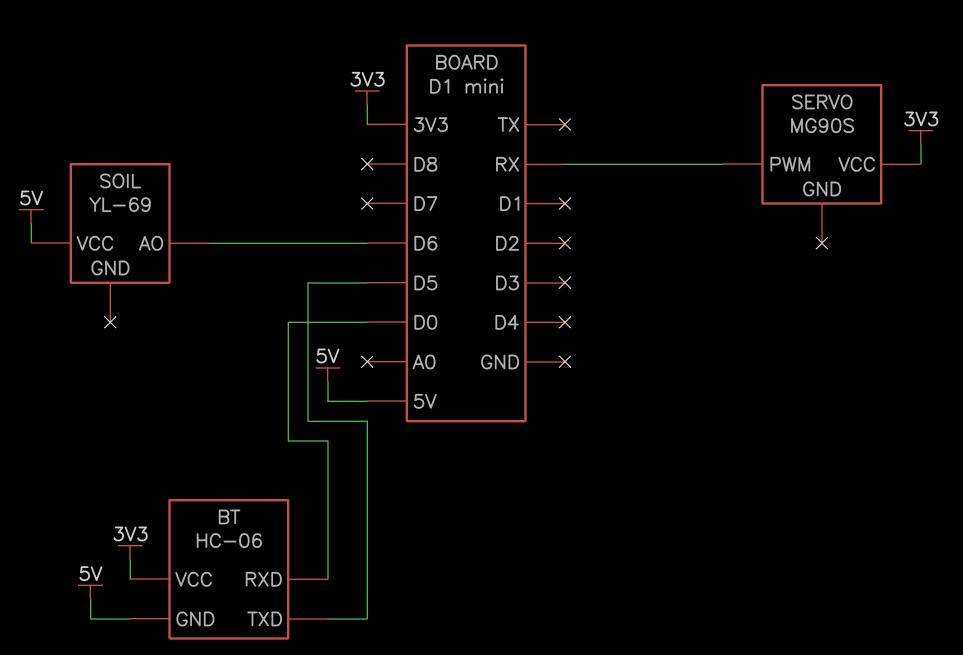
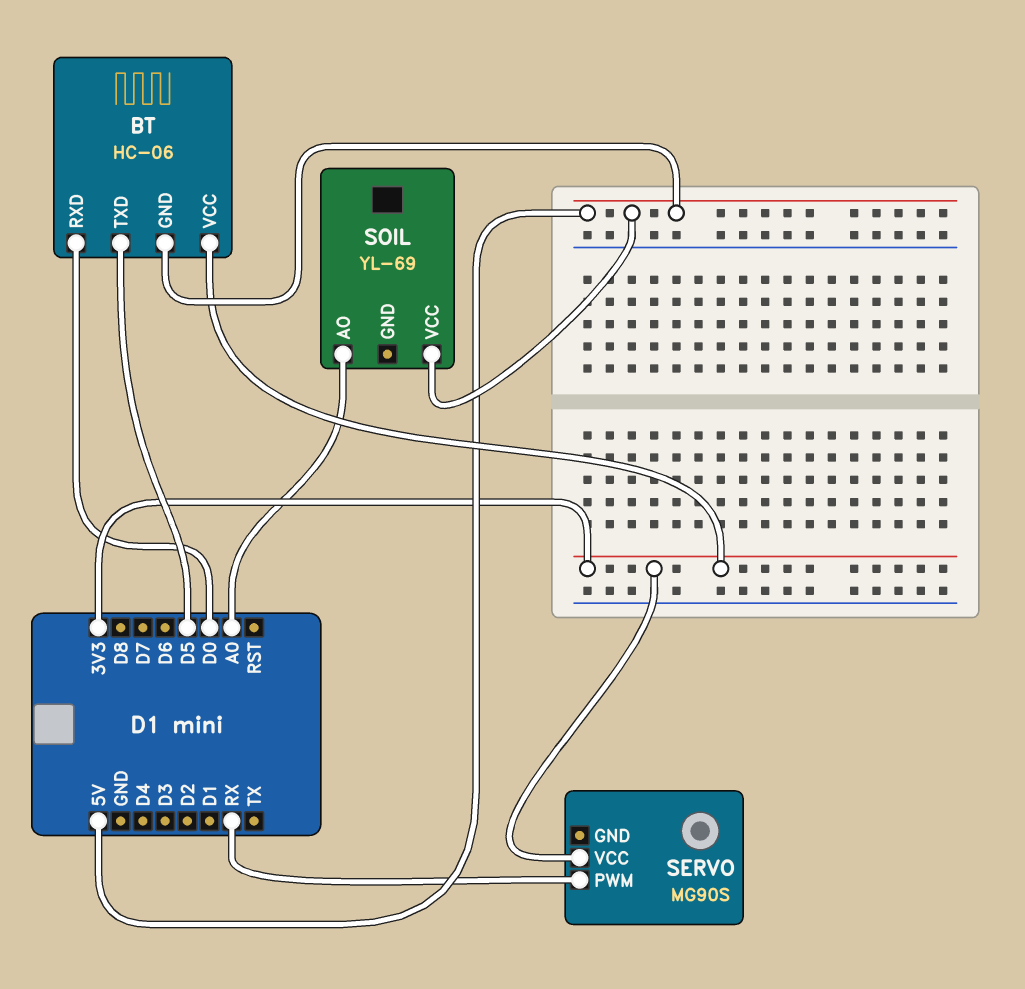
SOIL pin AO: D6 -> A0

